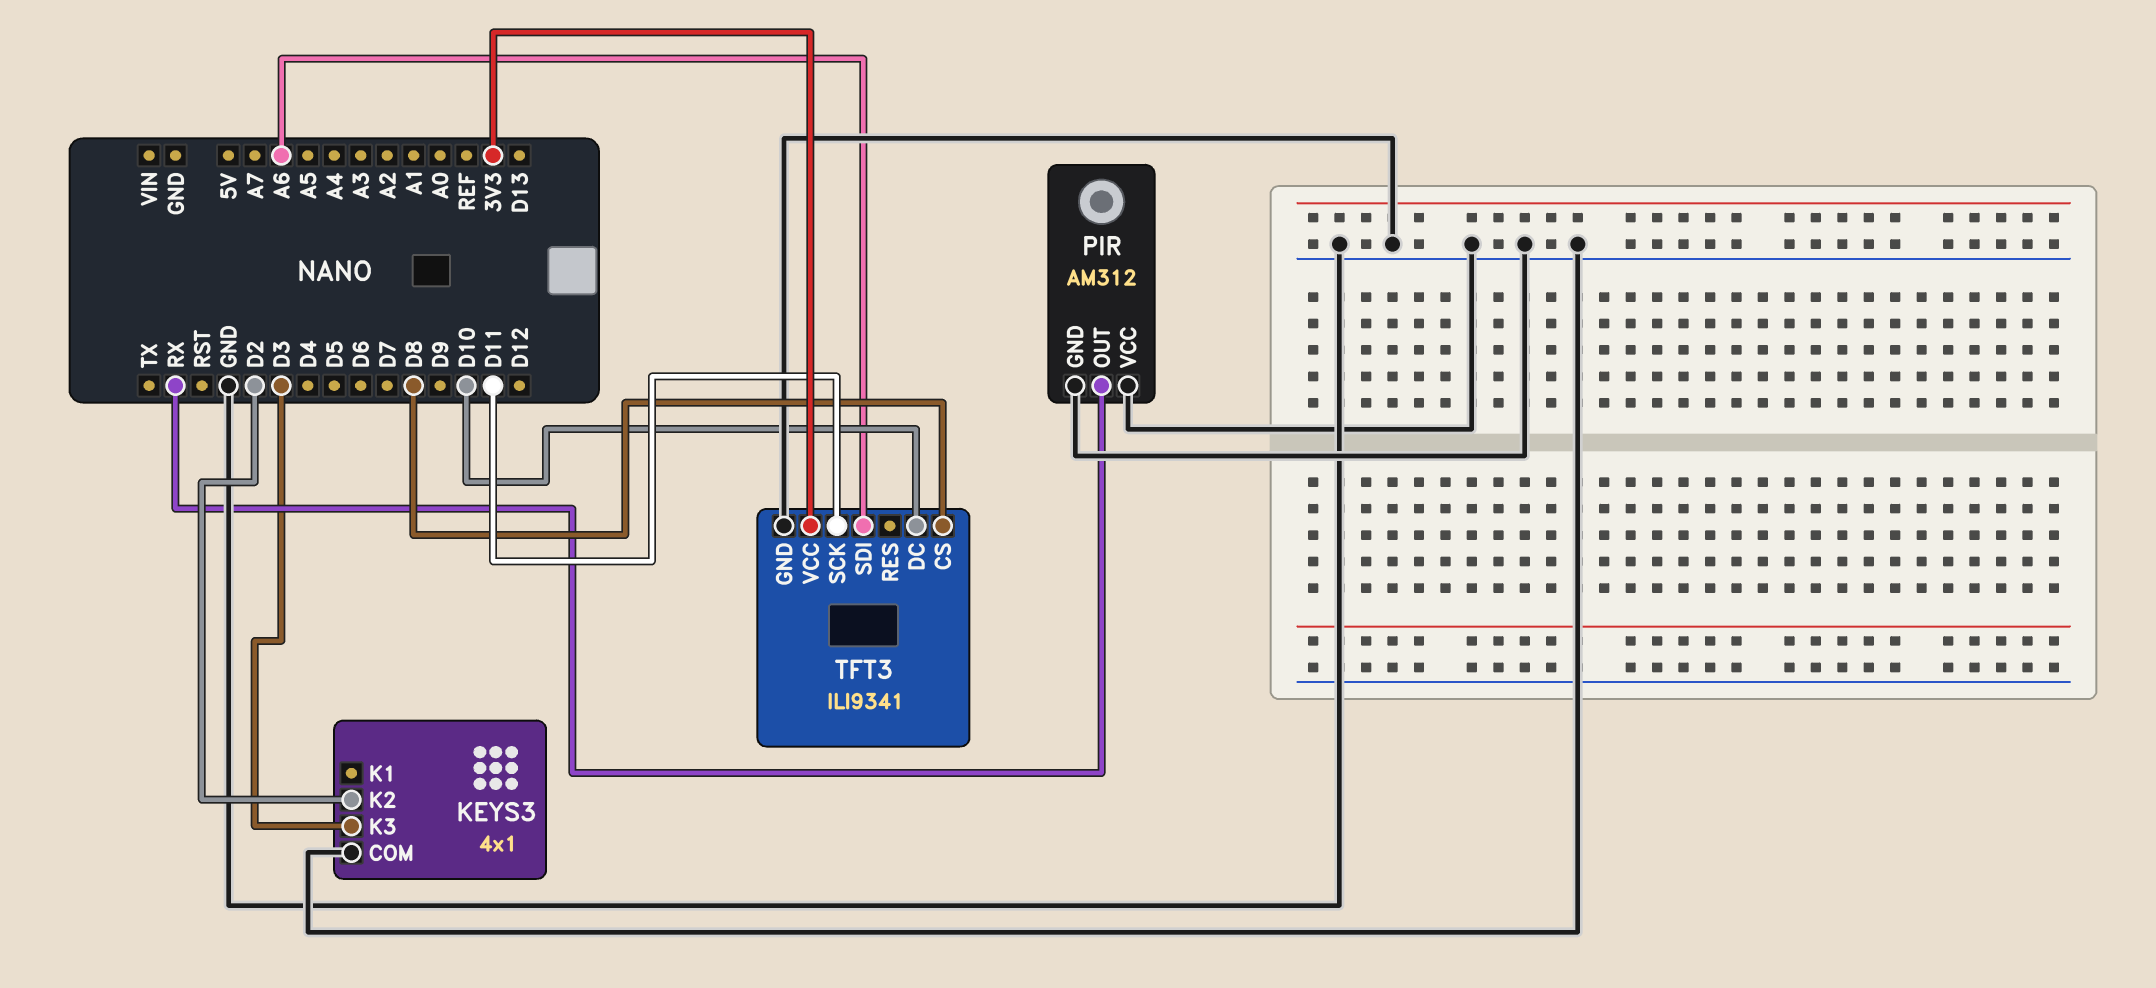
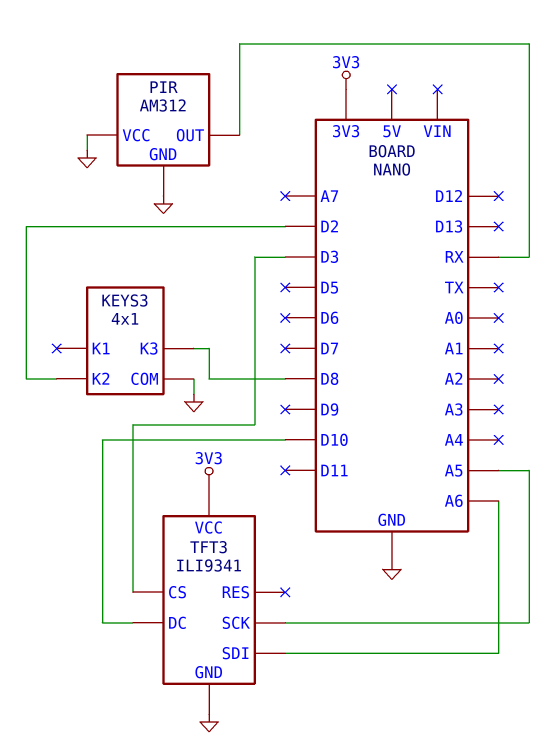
KEYS3 pin K3: D3 -> D8
TFT3 pin CS: D8 -> D3
TFT3 pin SCK: D11 -> A5

